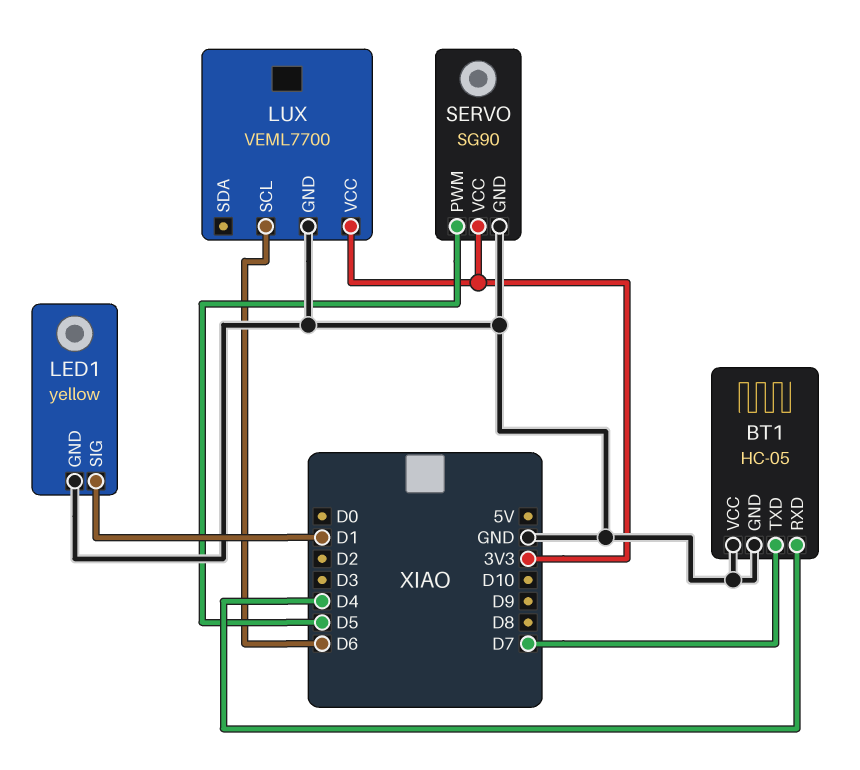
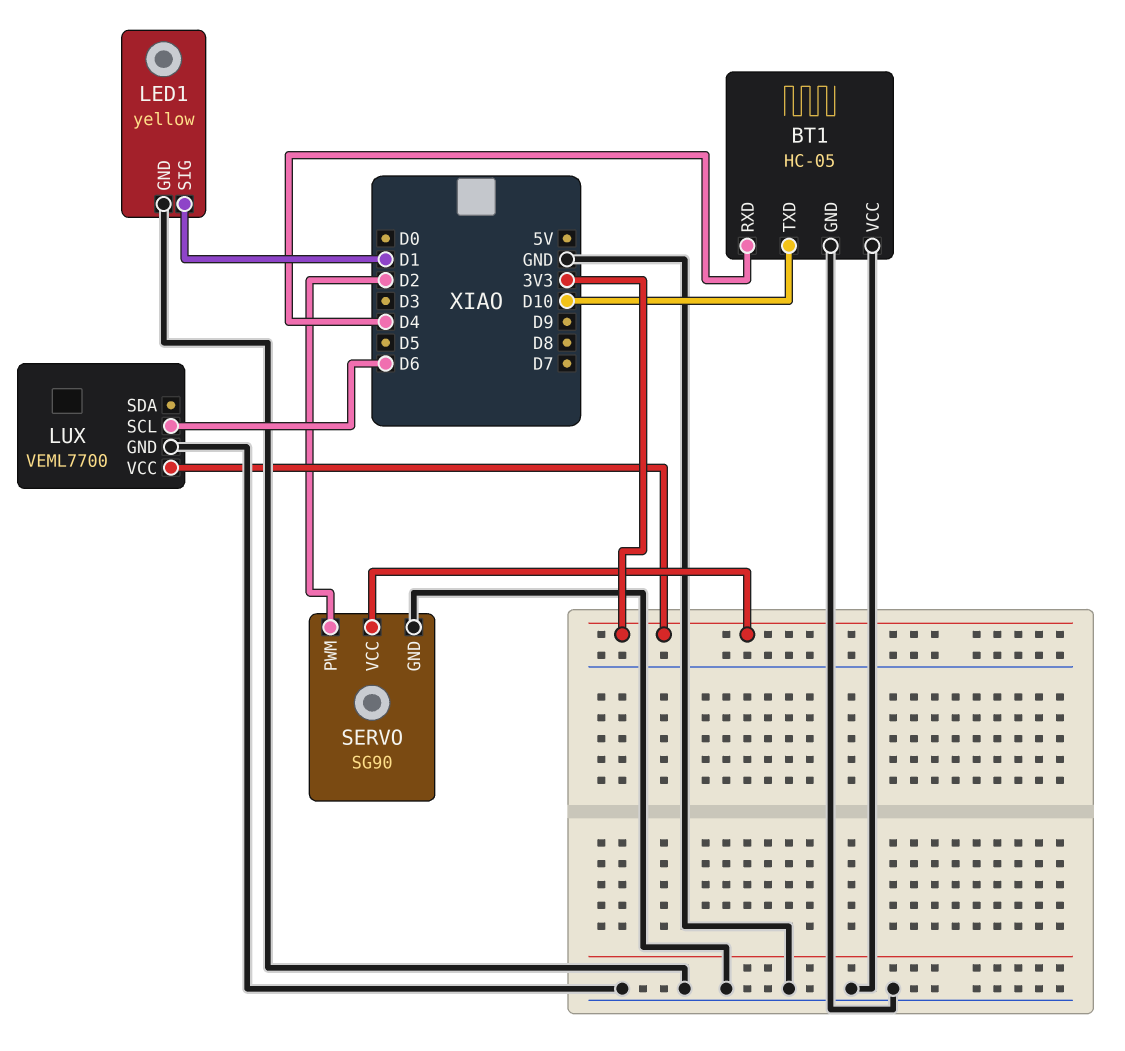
BT1 pin TXD: D7 -> D10
SERVO pin PWM: D5 -> D2

